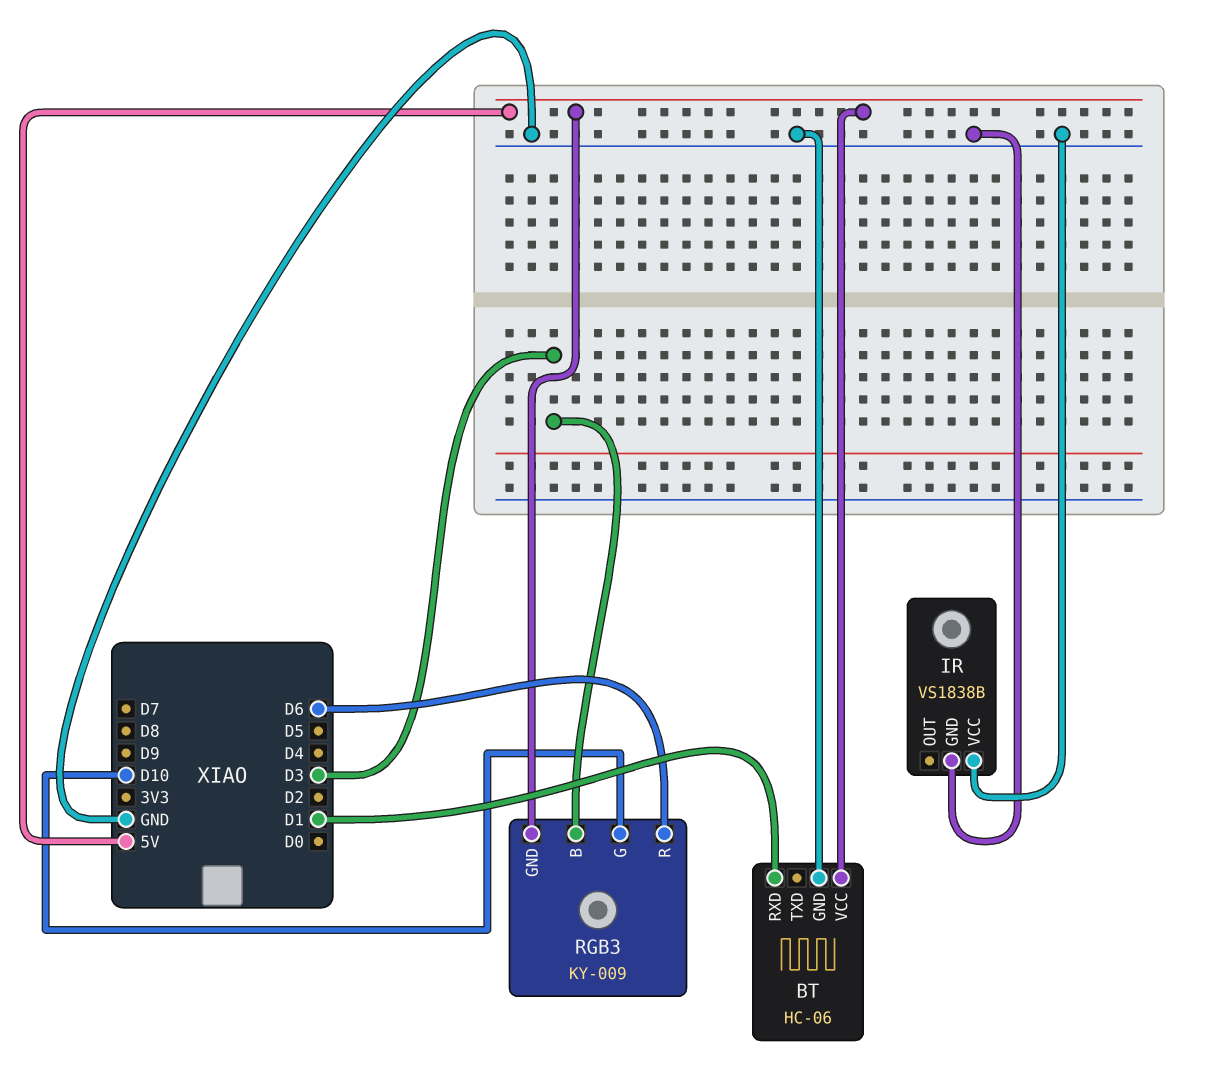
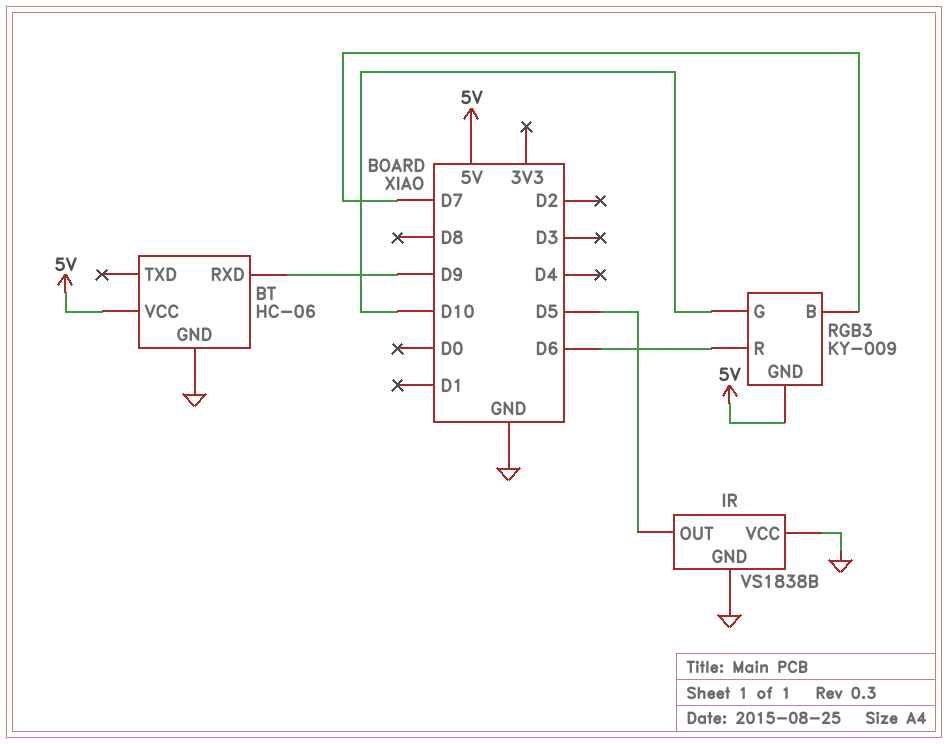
BT pin RXD: D1 -> D9
IR pin OUT: none -> D5
RGB3 pin B: D3 -> D7

